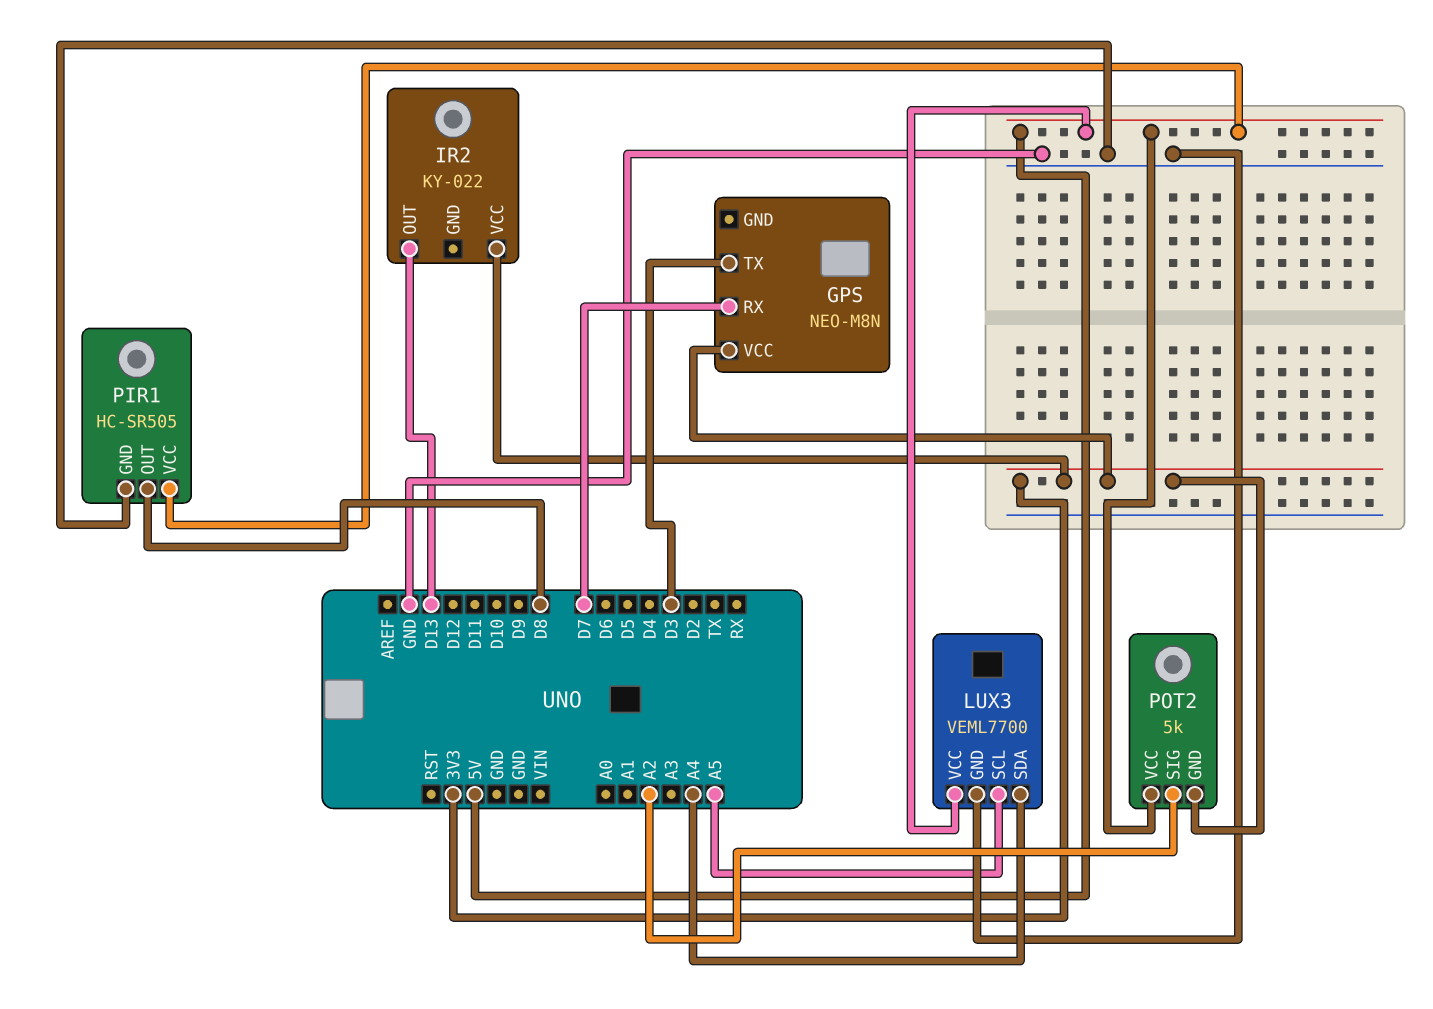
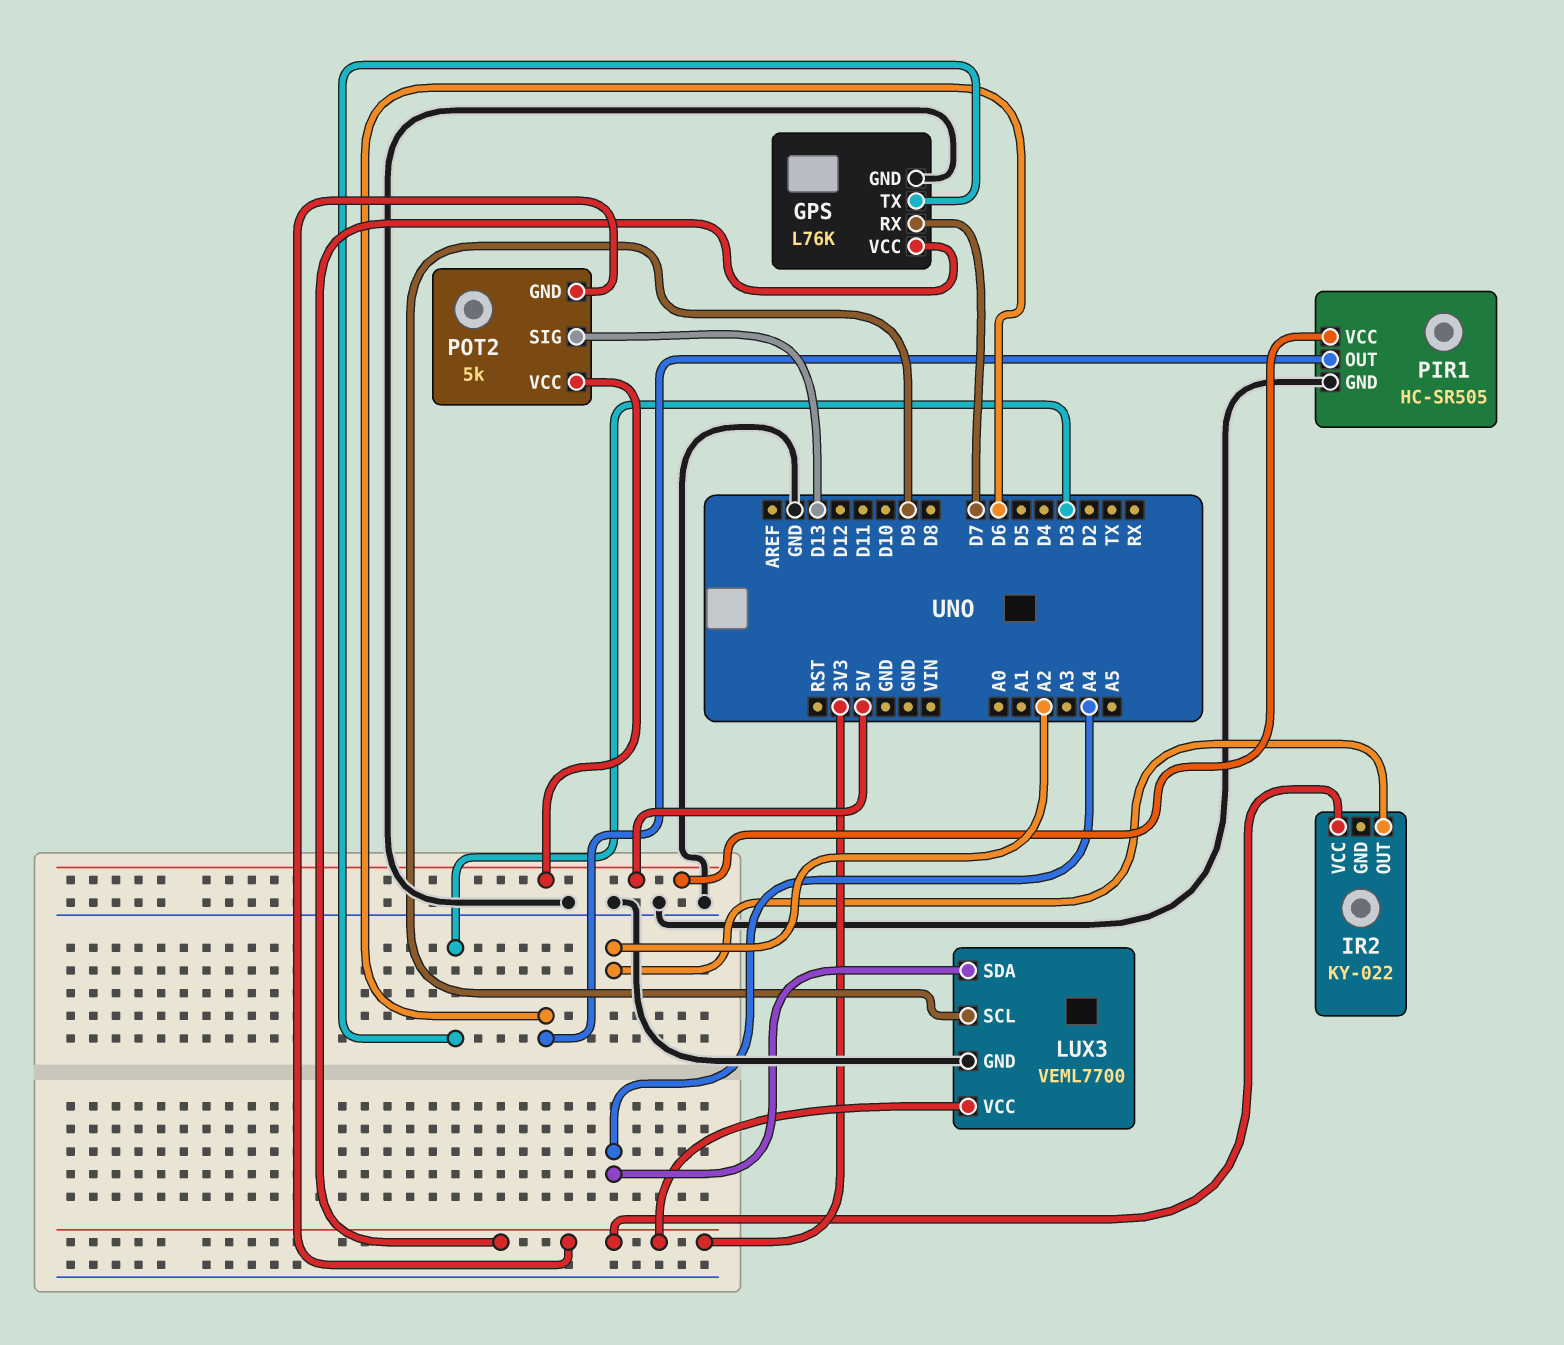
GPS: NEO-M8N -> L76K
GPS pin GND: none -> GND
IR2 pin OUT: D13 -> A2
LUX3 pin SCL: A5 -> D9
LUX3 pin VCC: 5V -> 3V3
PIR1 pin OUT: D8 -> D6
POT2 pin SIG: A2 -> D13

